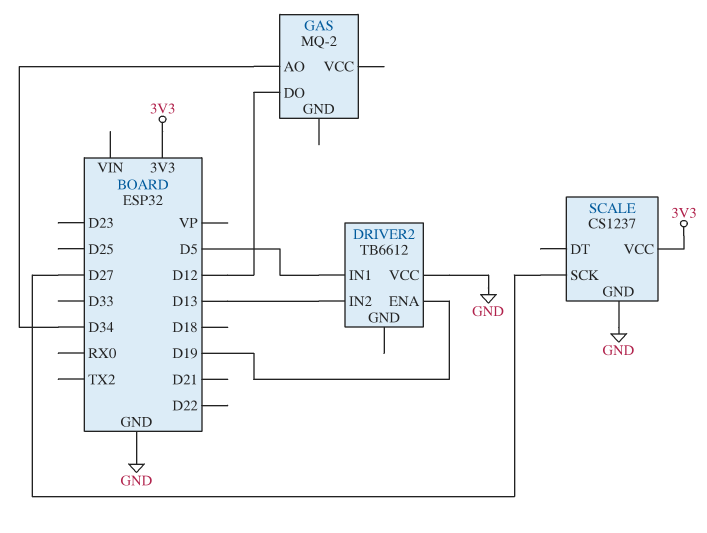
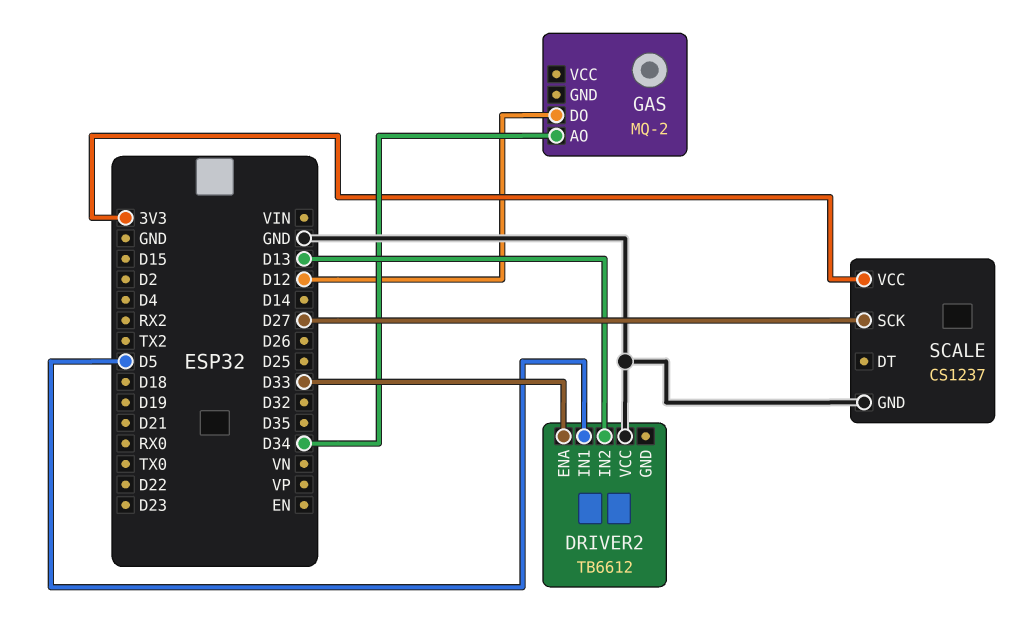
DRIVER2 pin ENA: D19 -> D33

